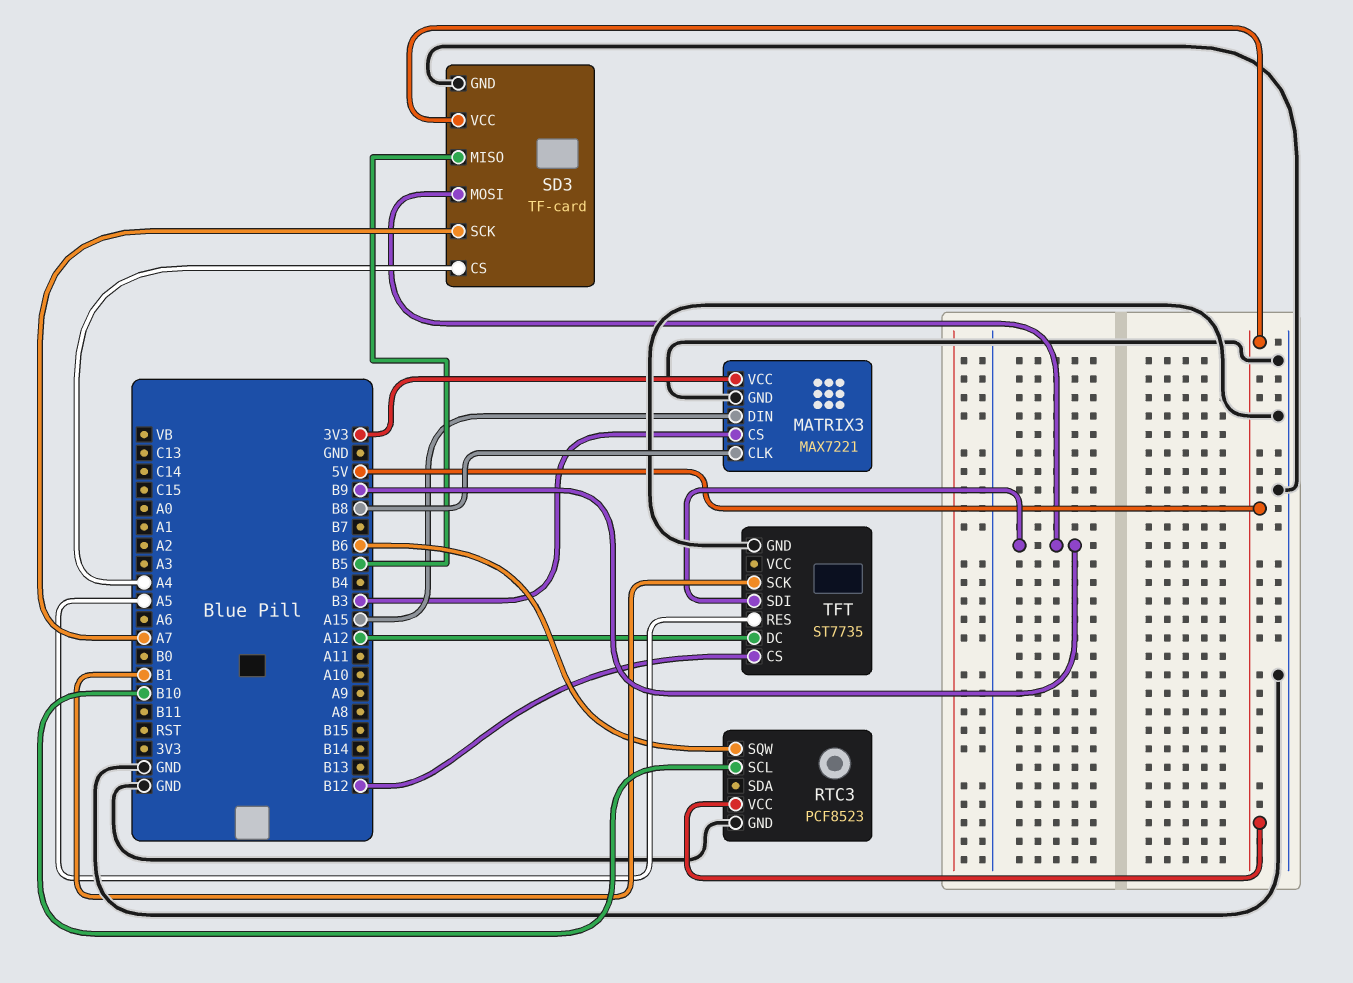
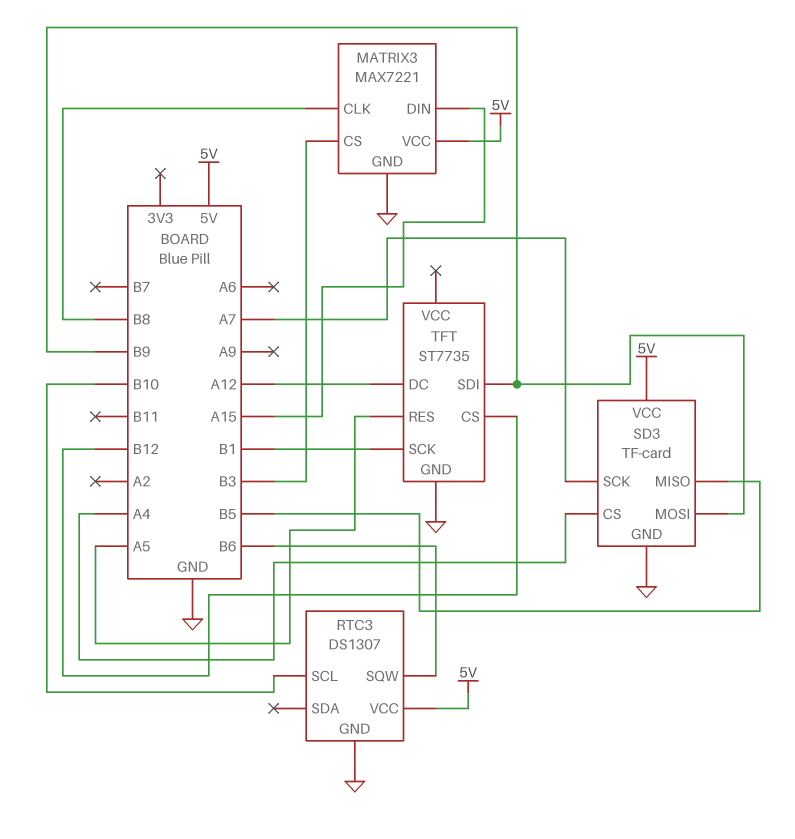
MATRIX3 pin VCC: 3V3 -> 5V
RTC3: PCF8523 -> DS1307

